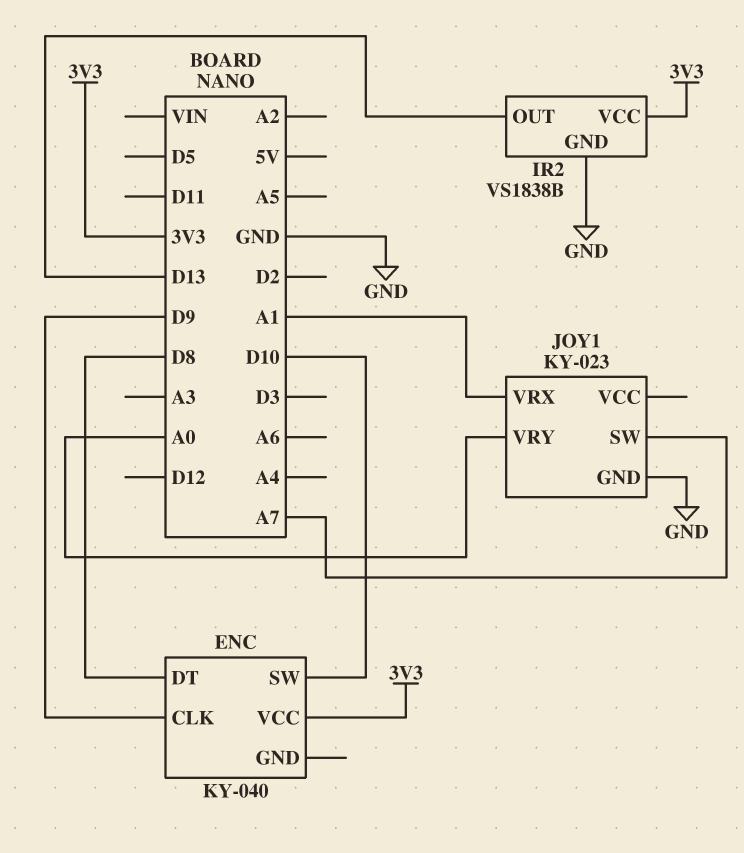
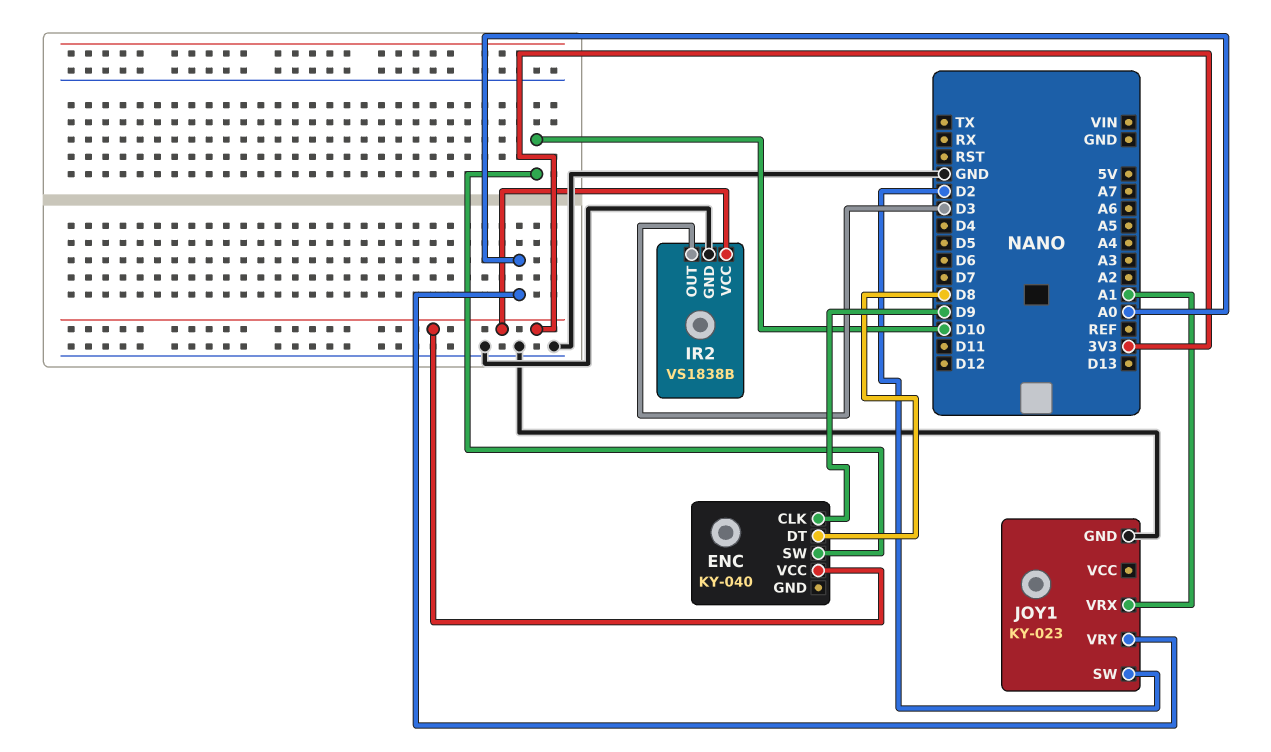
IR2 pin OUT: D13 -> D3
JOY1 pin SW: A7 -> D2

